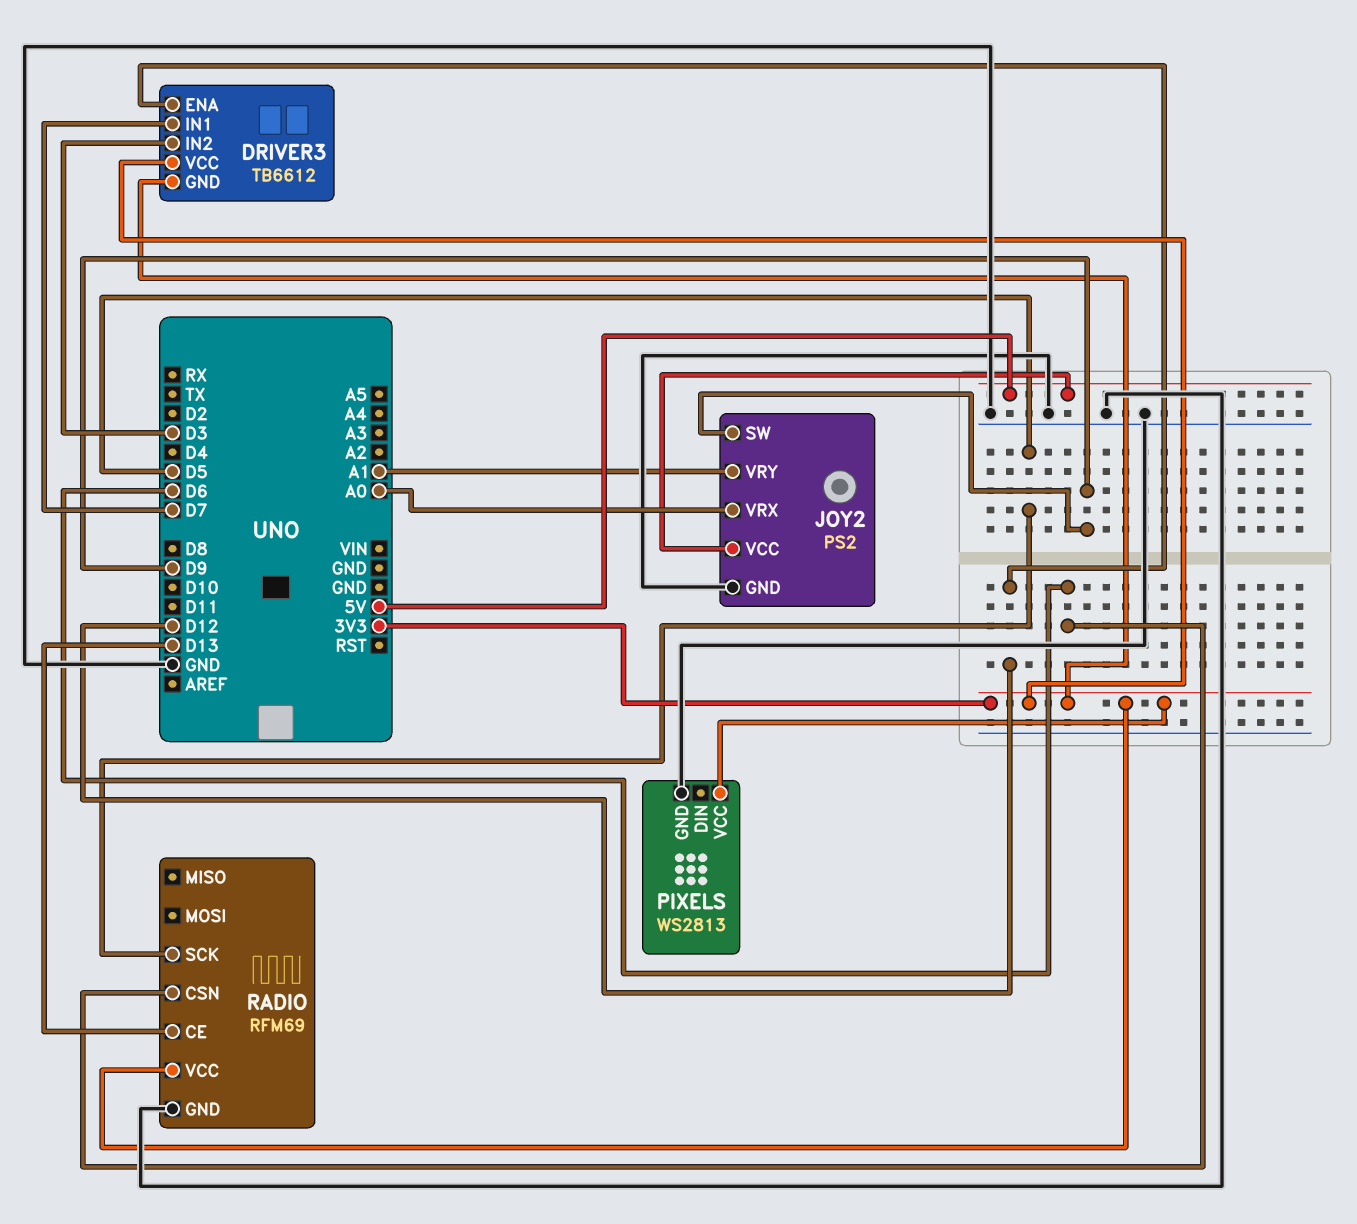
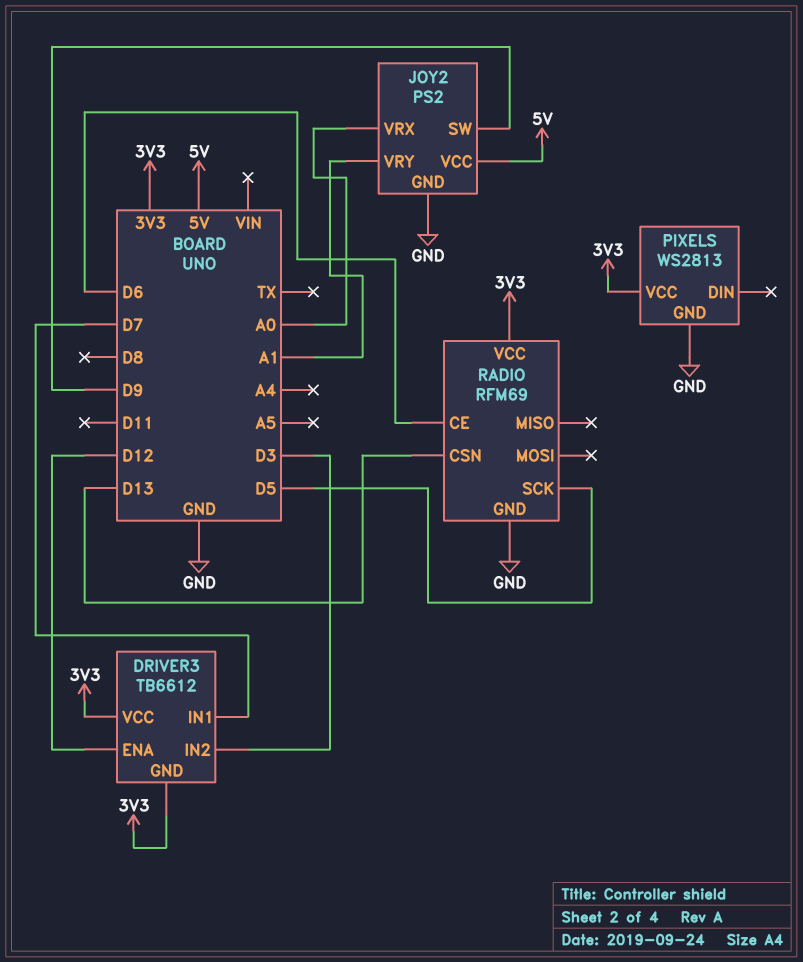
RADIO pin CE: D13 -> D6
RADIO pin CSN: D6 -> D13

